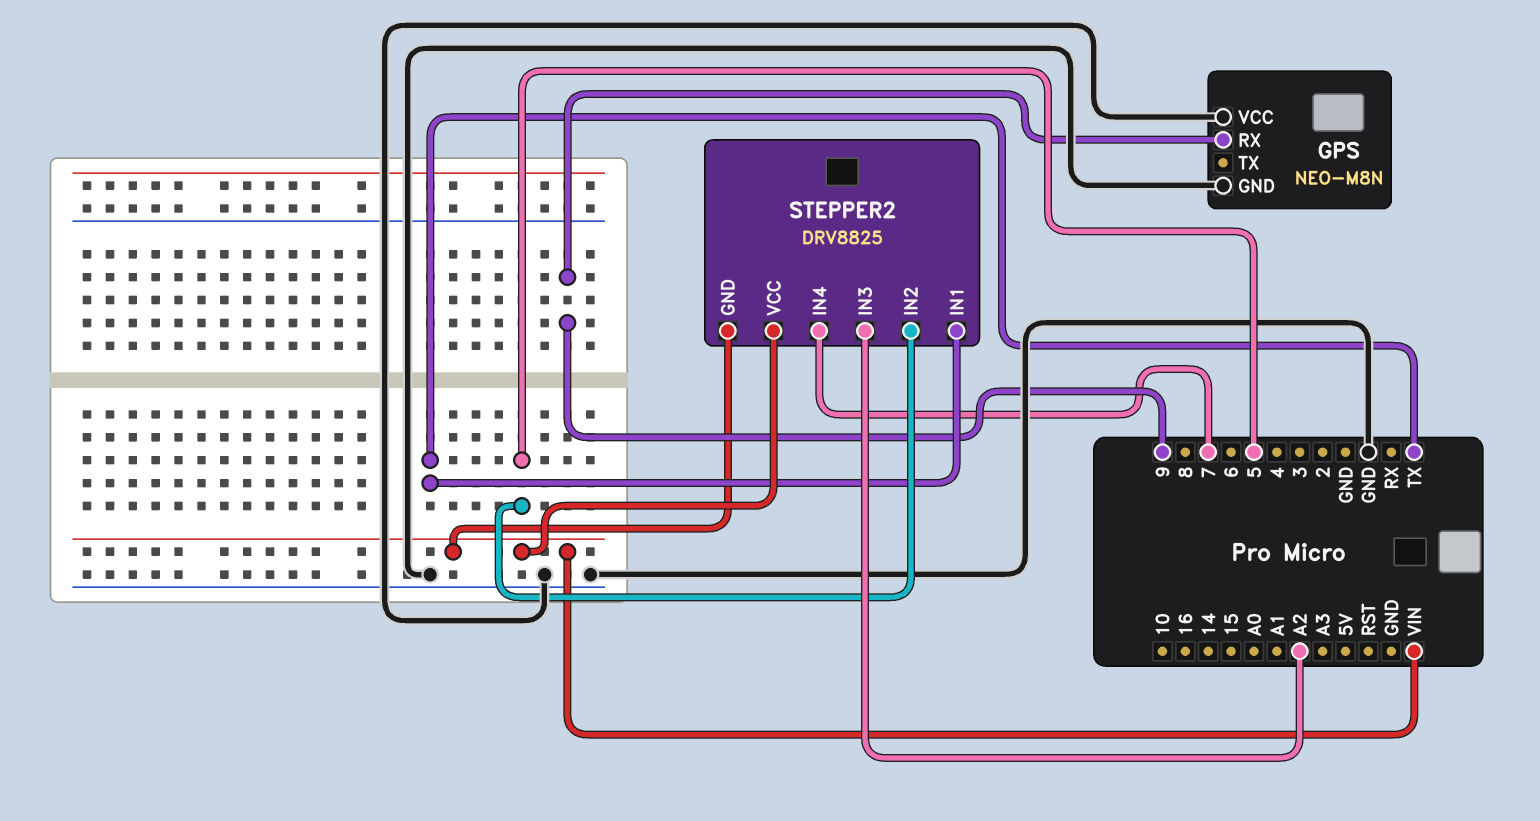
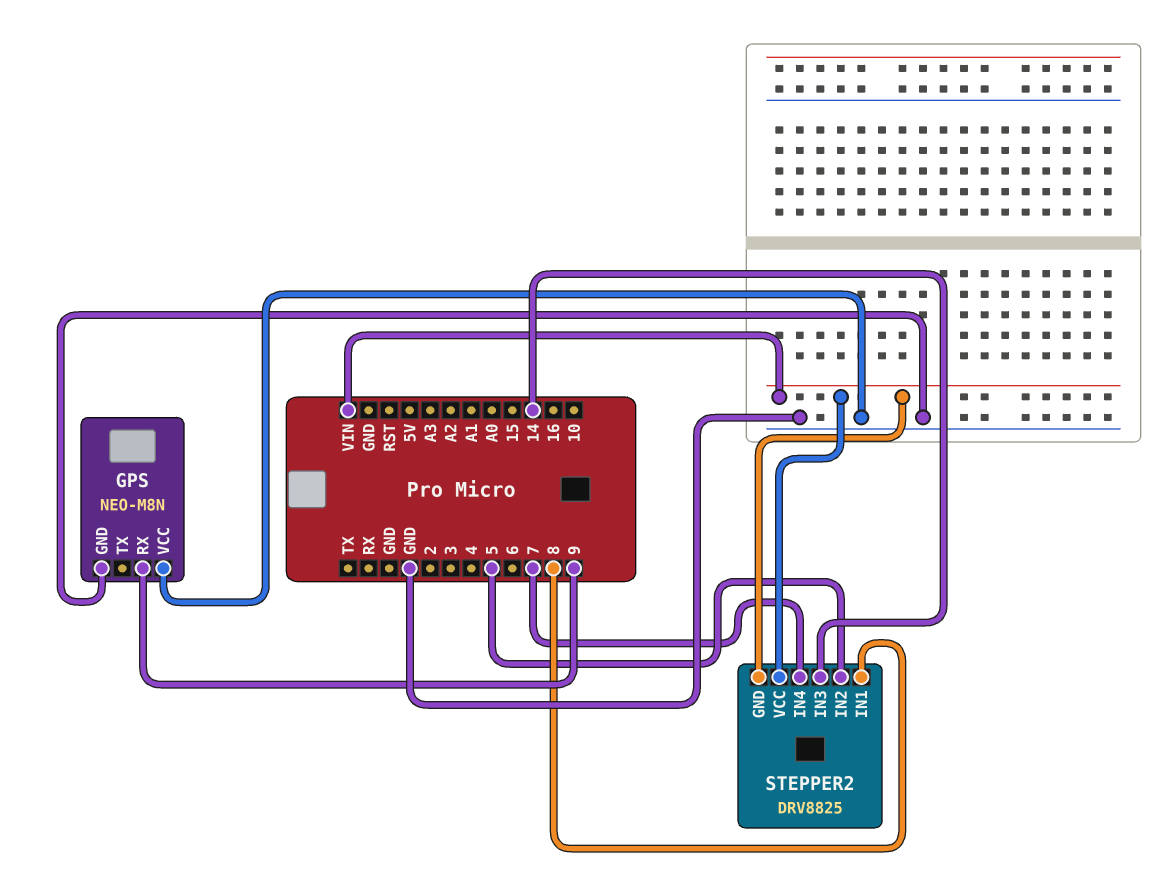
STEPPER2 pin IN1: TX -> 8
STEPPER2 pin IN3: A2 -> 14

